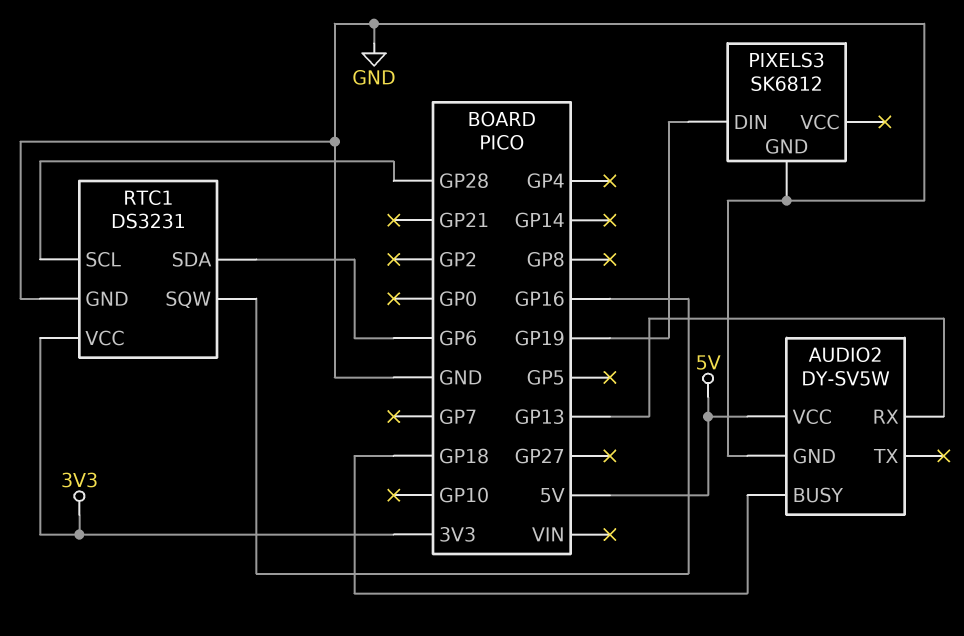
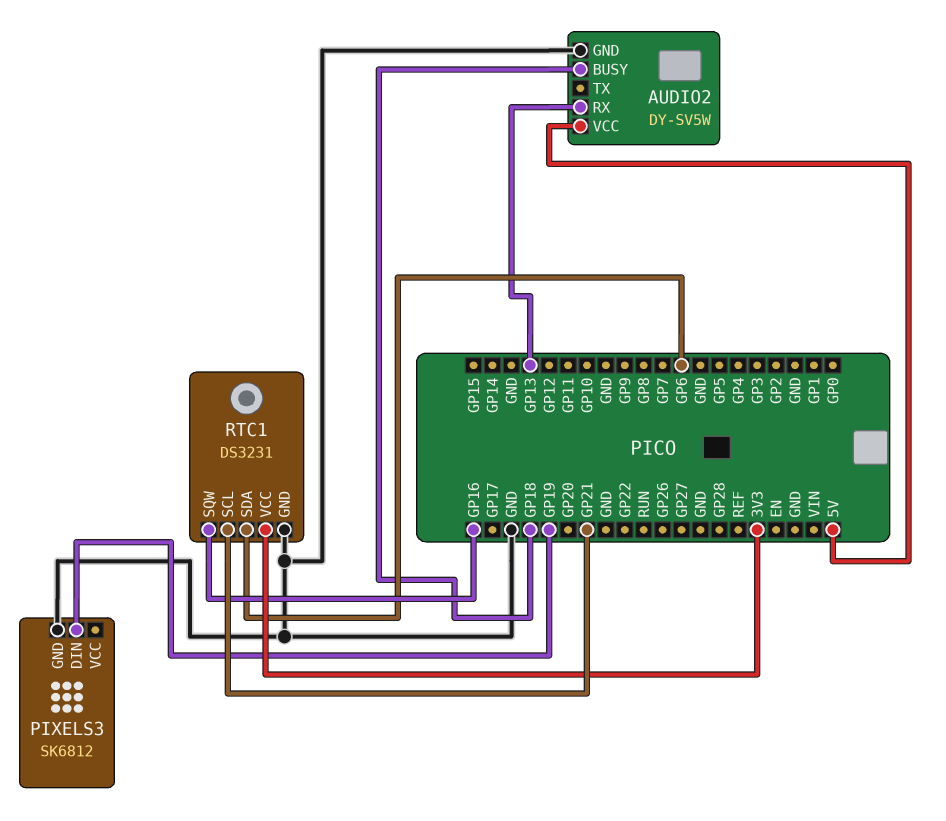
RTC1 pin SCL: GP28 -> GP21

